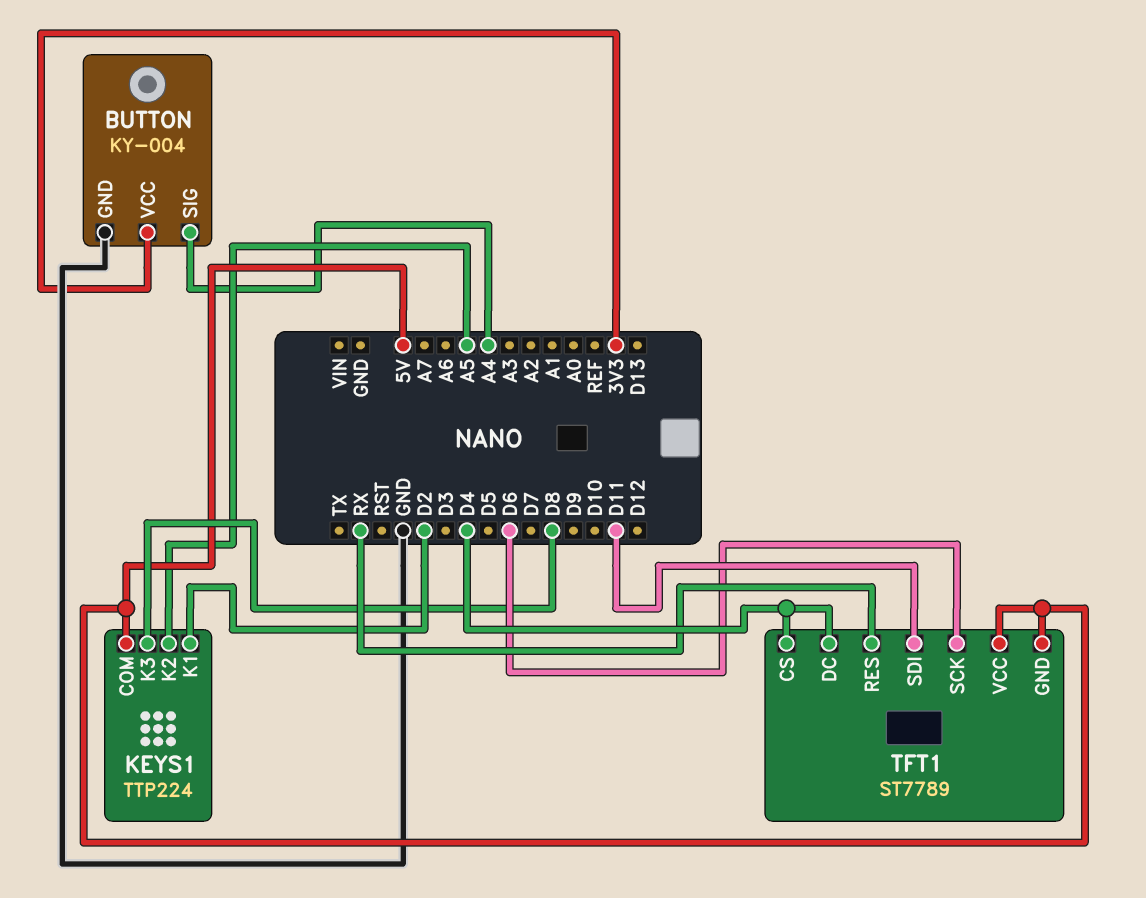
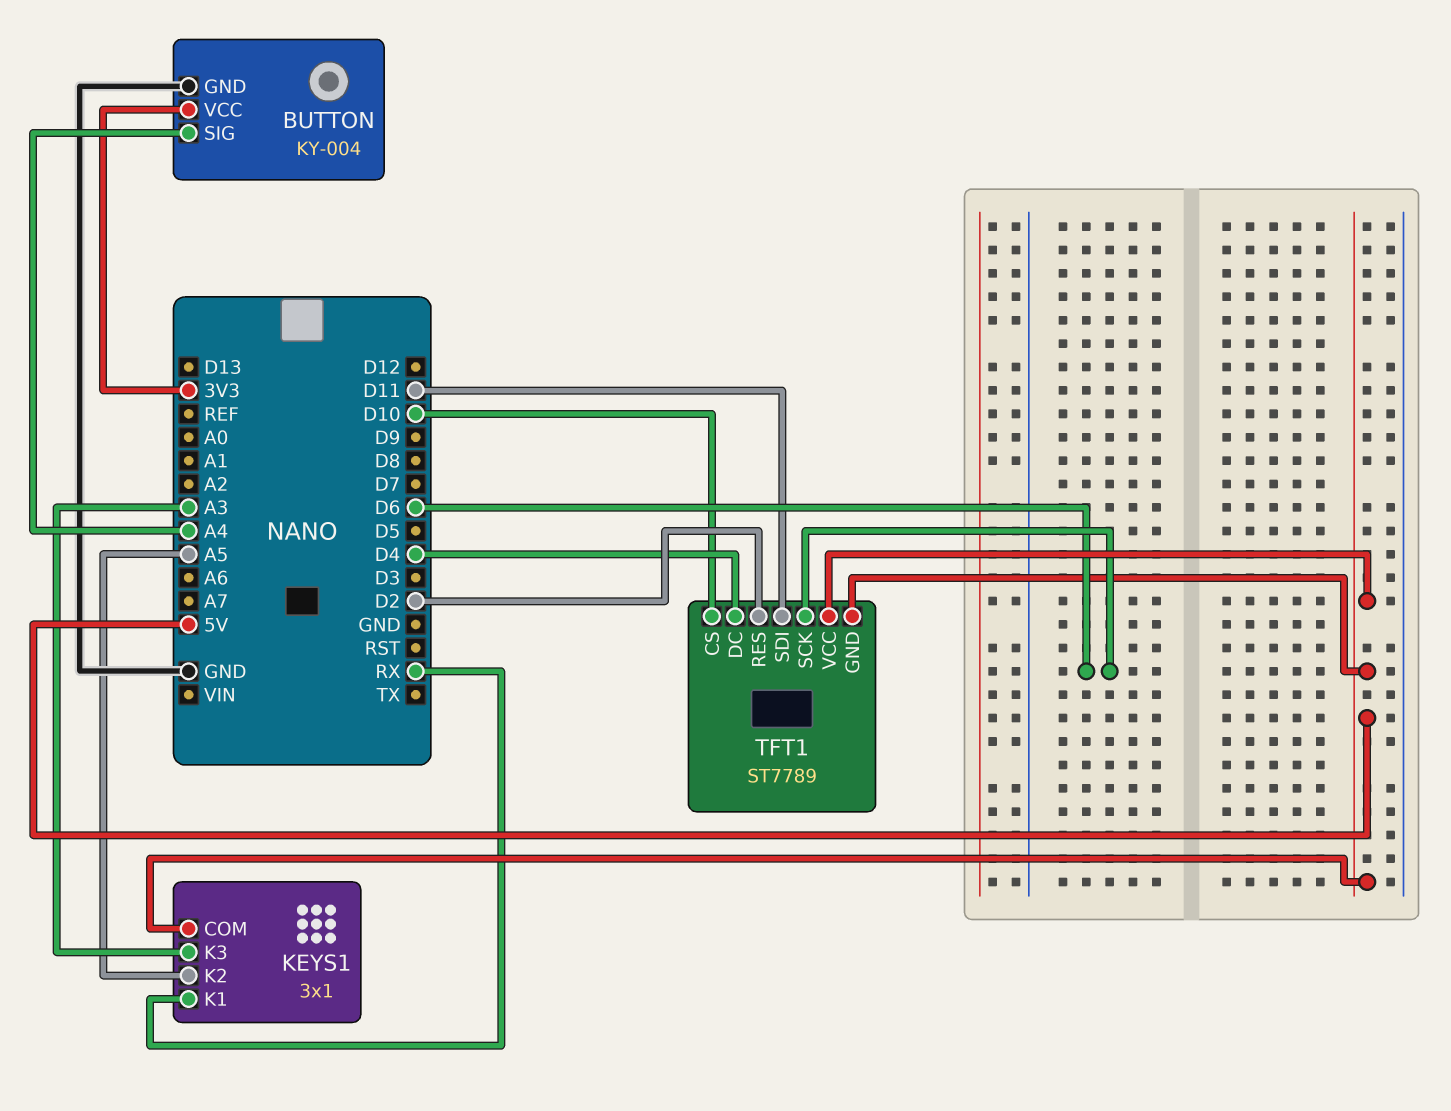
KEYS1: TTP224 -> 3x1
KEYS1 pin K1: D2 -> RX
KEYS1 pin K3: D8 -> A3
TFT1 pin CS: D4 -> D10
TFT1 pin RES: RX -> D2

